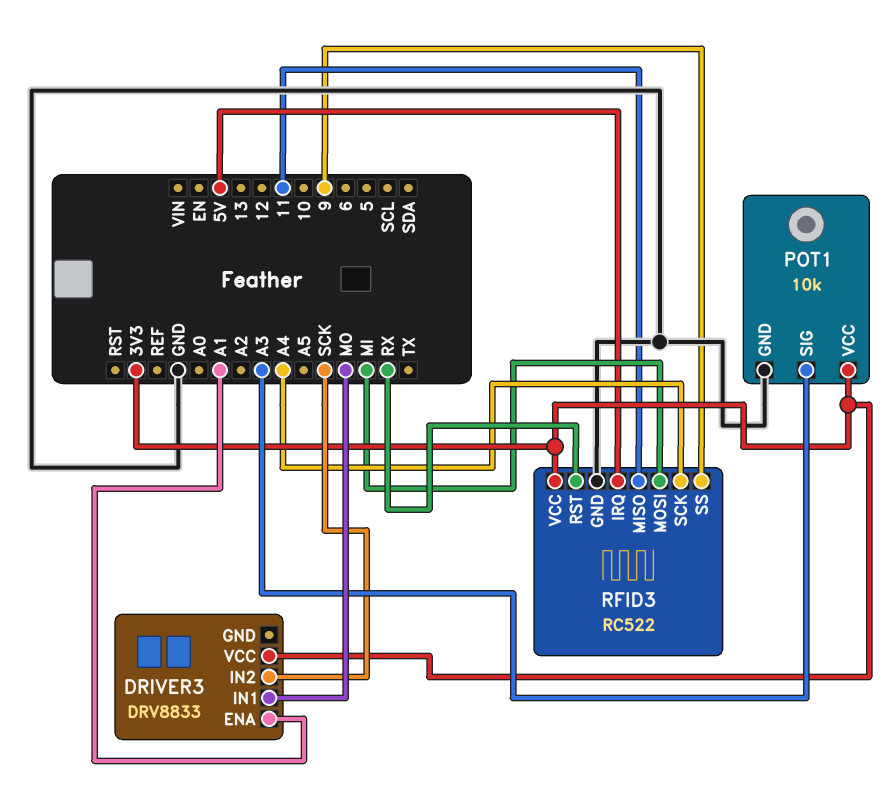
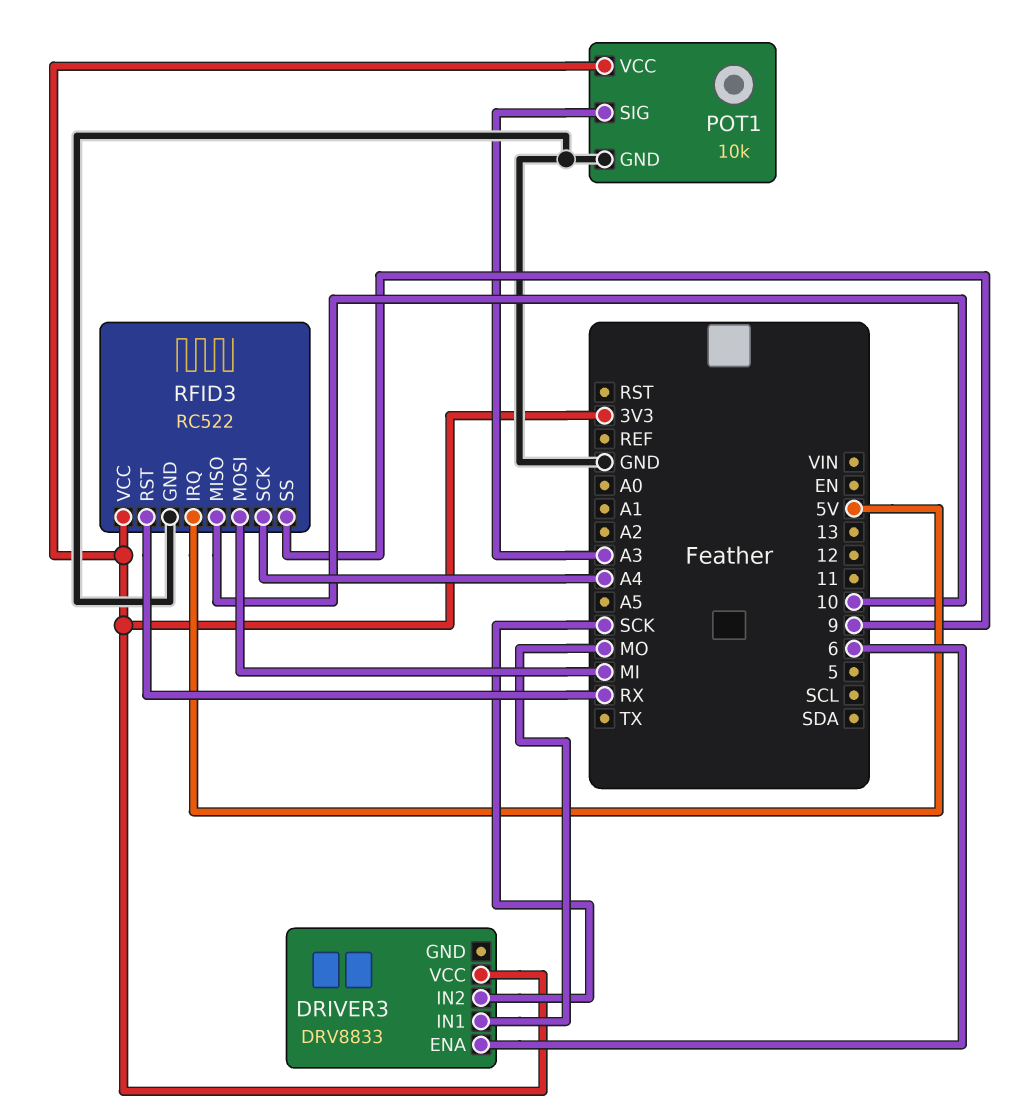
DRIVER3 pin ENA: A1 -> 6
RFID3 pin MISO: 11 -> 10

